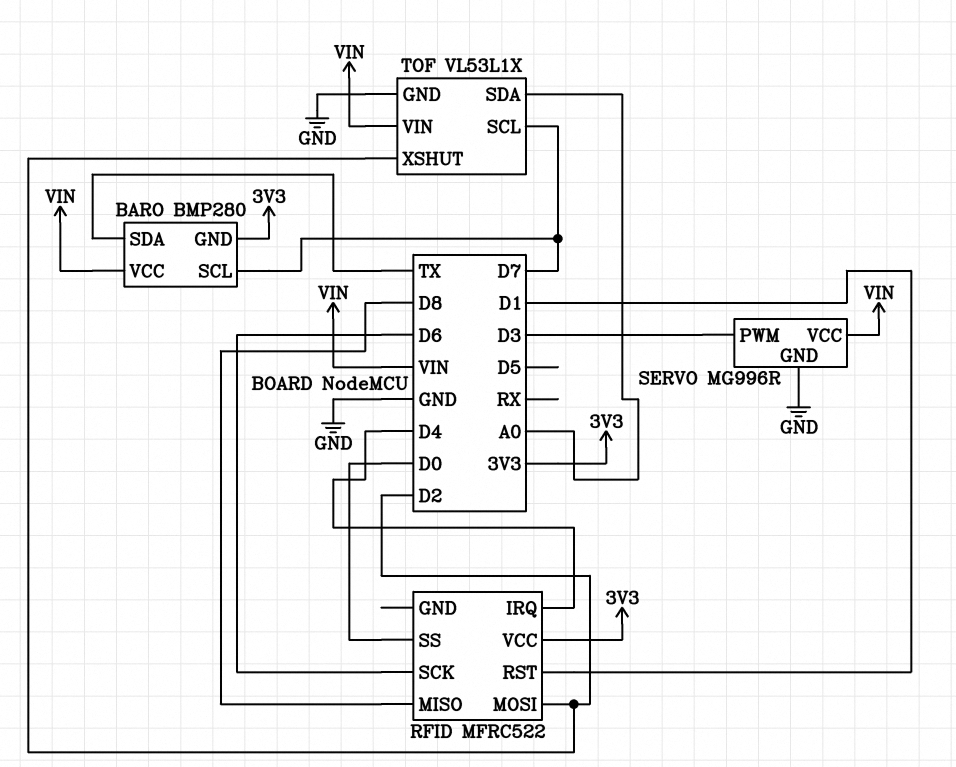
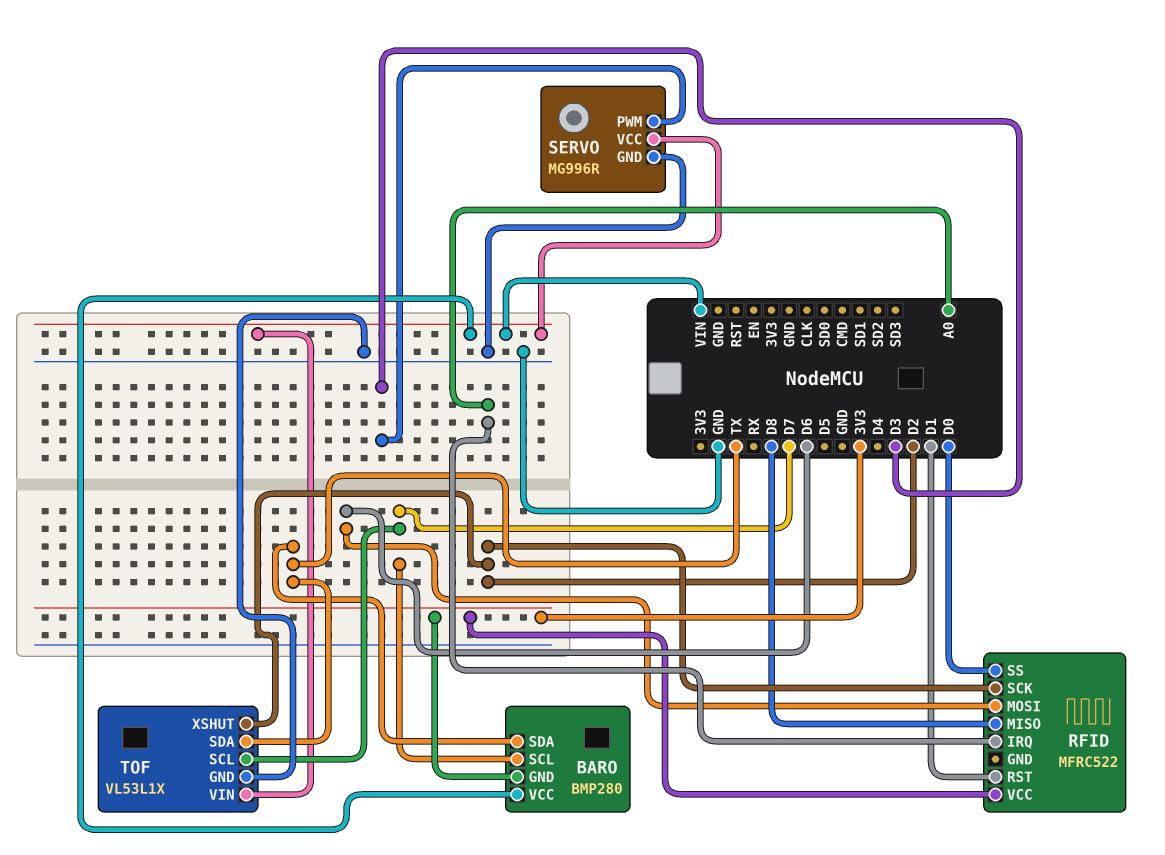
RFID pin IRQ: D4 -> A0
RFID pin MOSI: D2 -> D6
RFID pin SCK: D6 -> D2
TOF pin SDA: A0 -> TX

